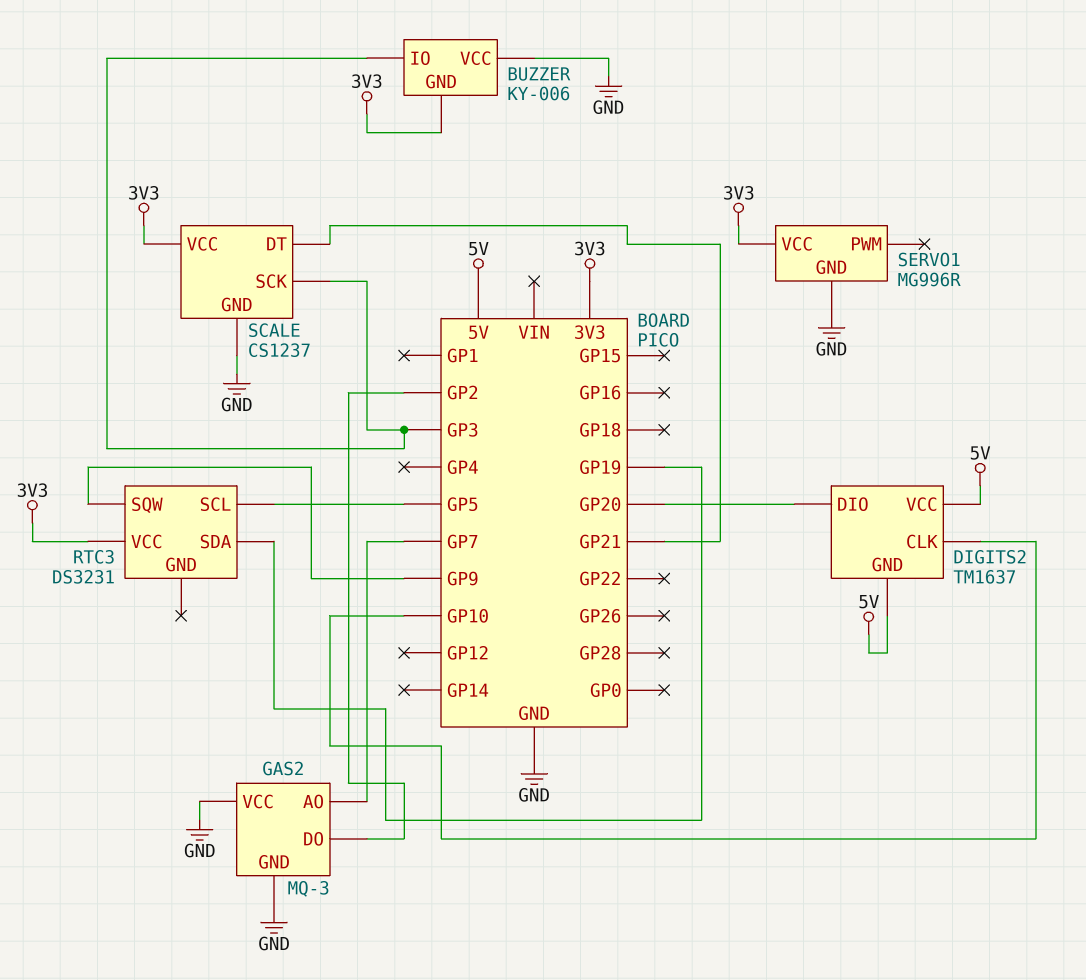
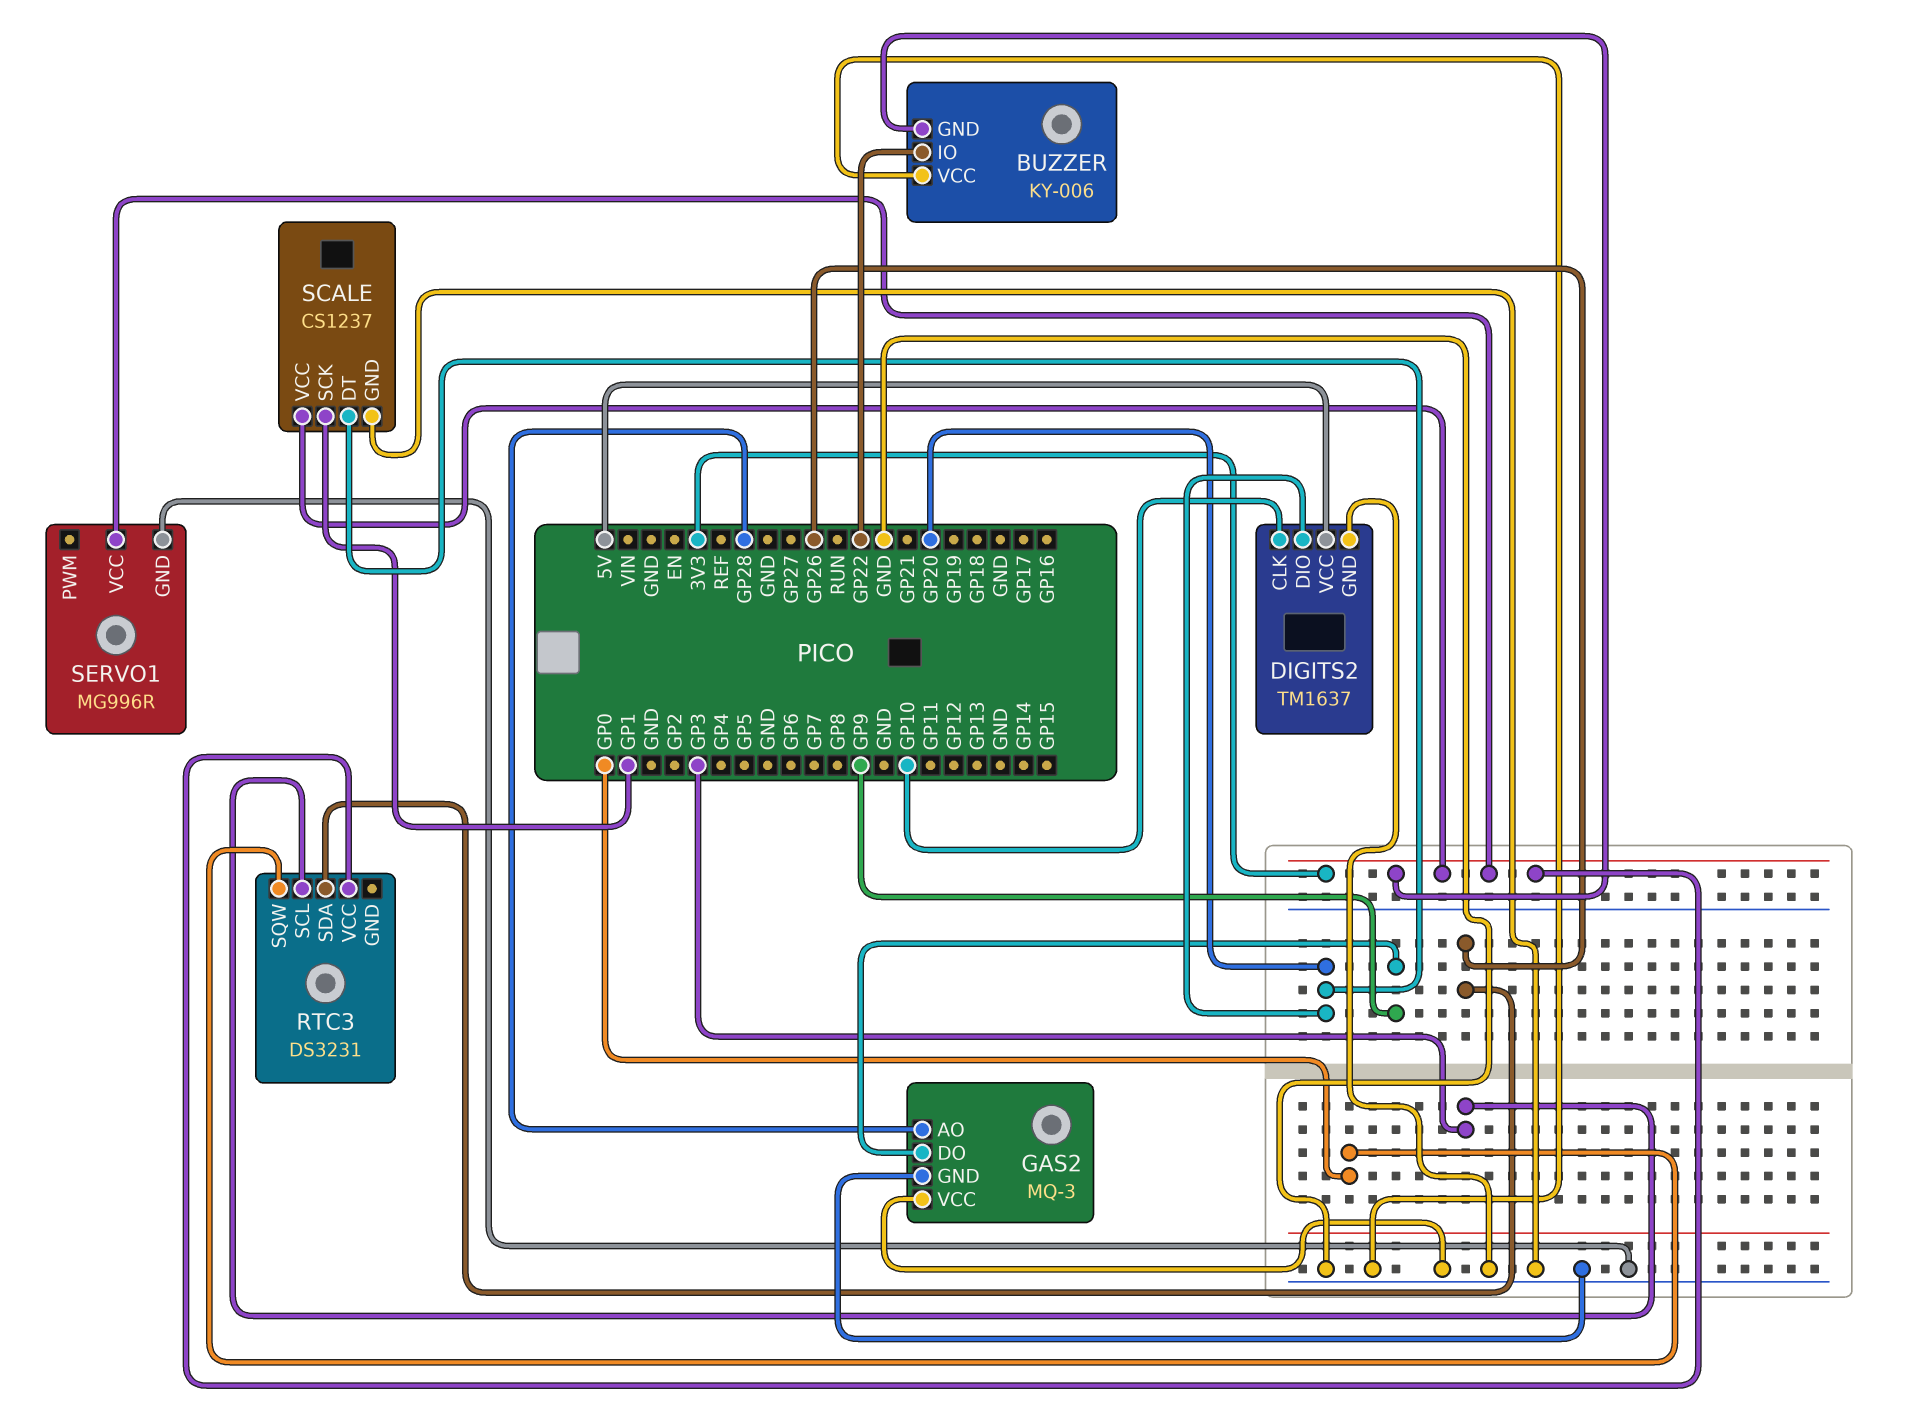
BUZZER pin IO: GP3 -> GP22
DIGITS2 pin GND: 5V -> GND
GAS2 pin AO: GP7 -> GP28
GAS2 pin DO: GP2 -> GP9
RTC3 pin SCL: GP5 -> GP3
RTC3 pin SDA: GP19 -> GP26
RTC3 pin SQW: GP9 -> GP0
SCALE pin DT: GP21 -> GP20
SCALE pin SCK: GP3 -> GP1

